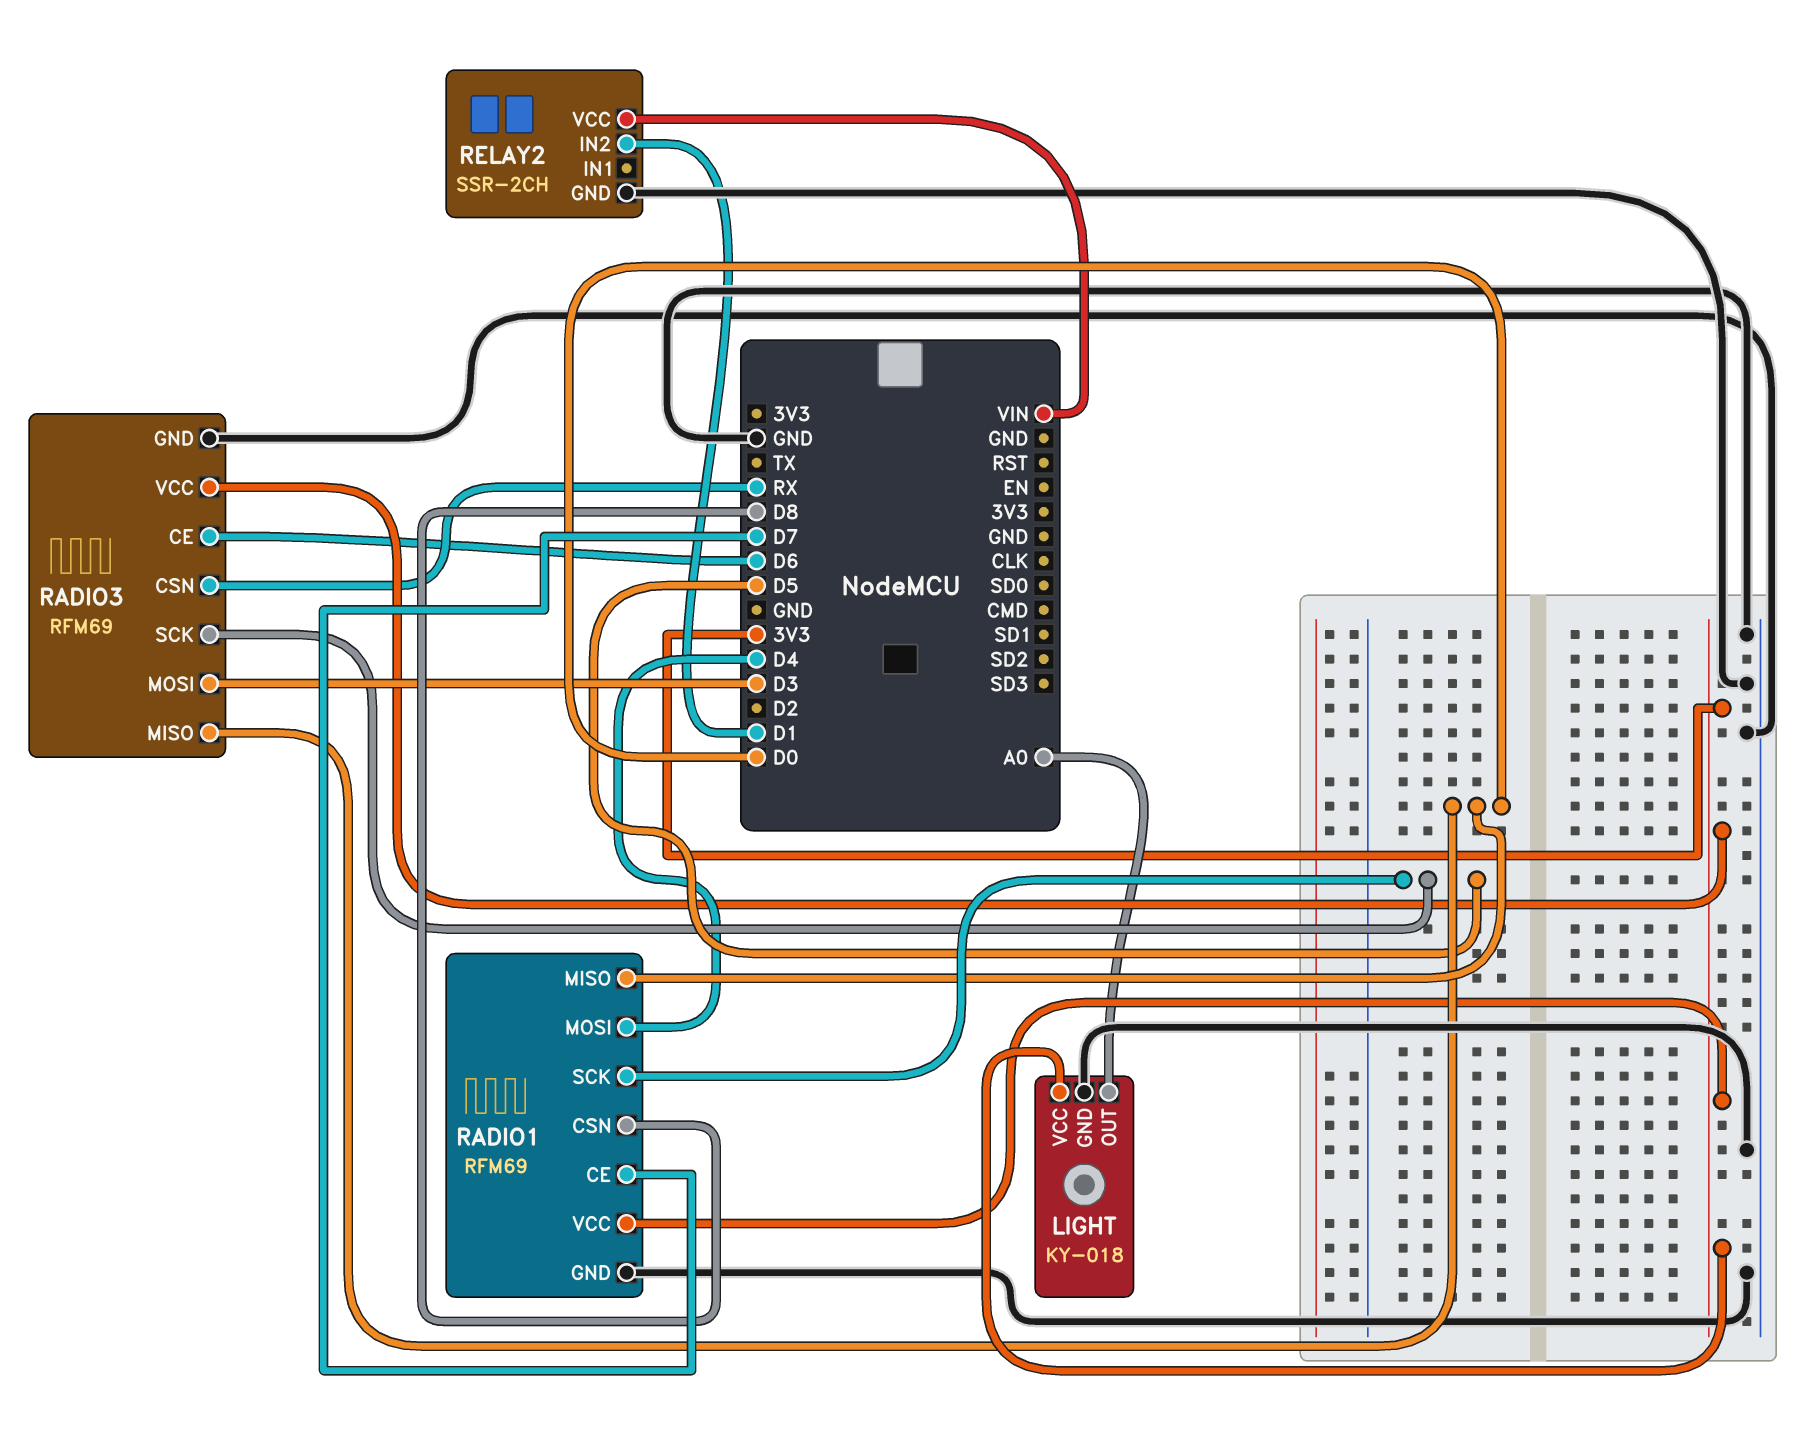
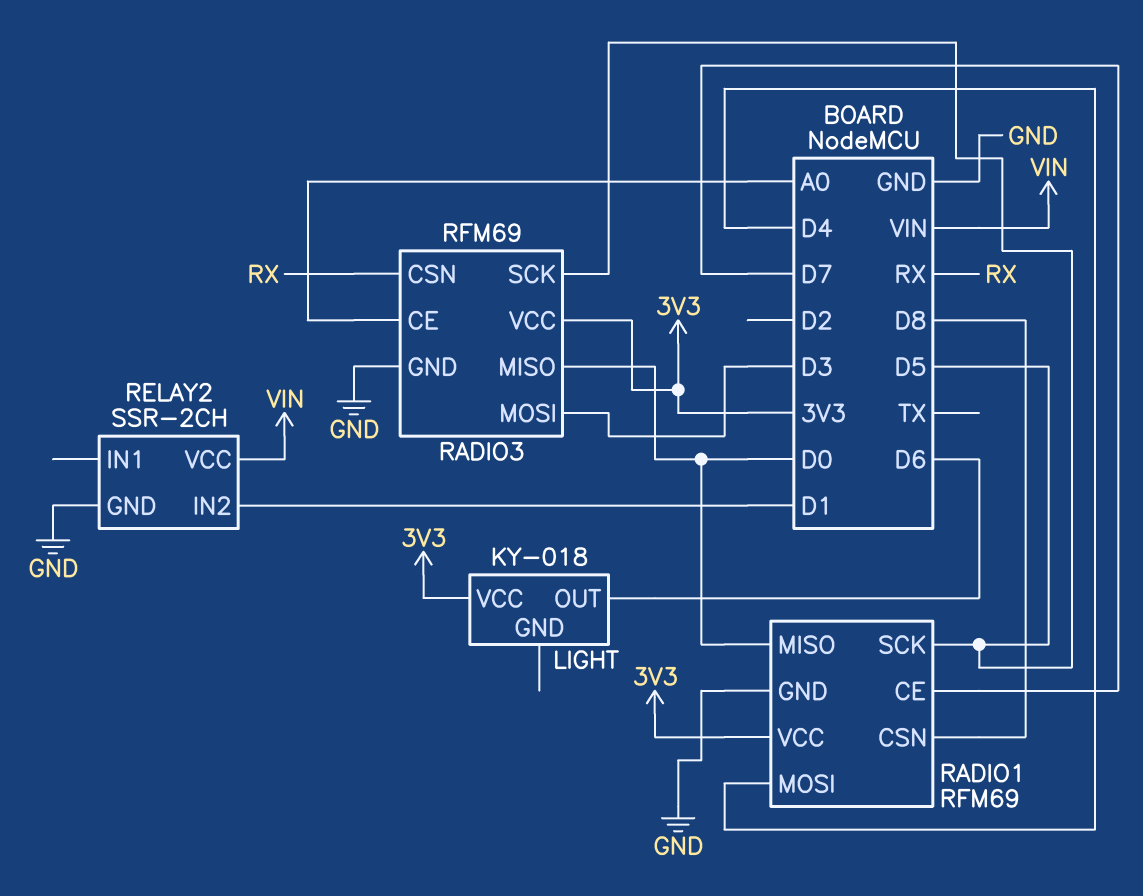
LIGHT pin GND: GND -> none
LIGHT pin OUT: A0 -> D6
RADIO3 pin CE: D6 -> A0

